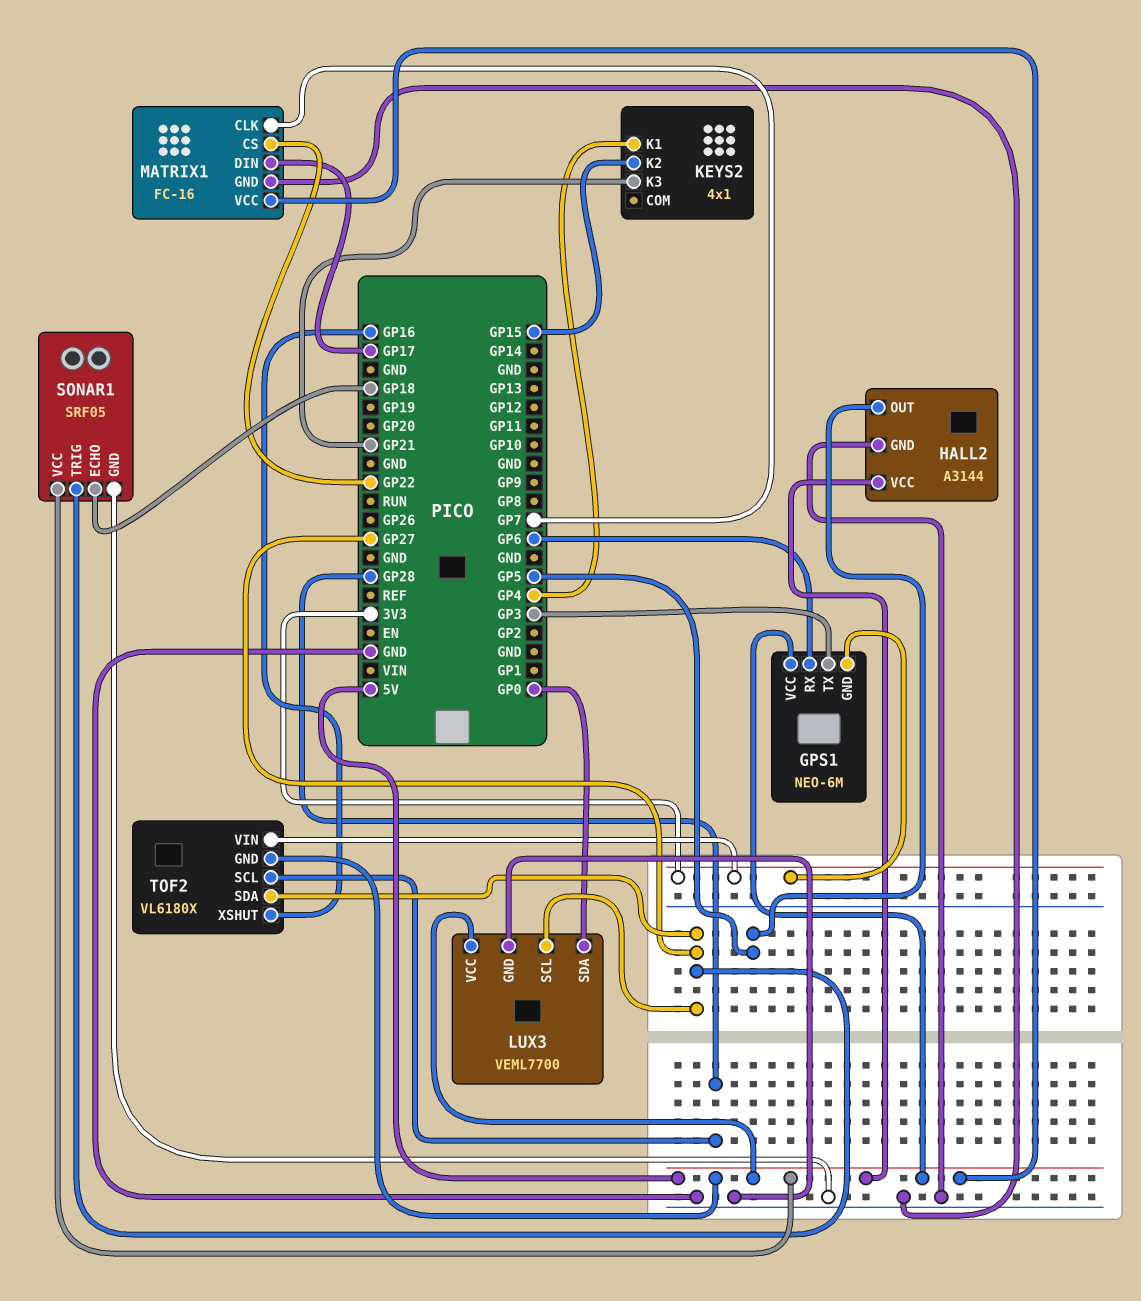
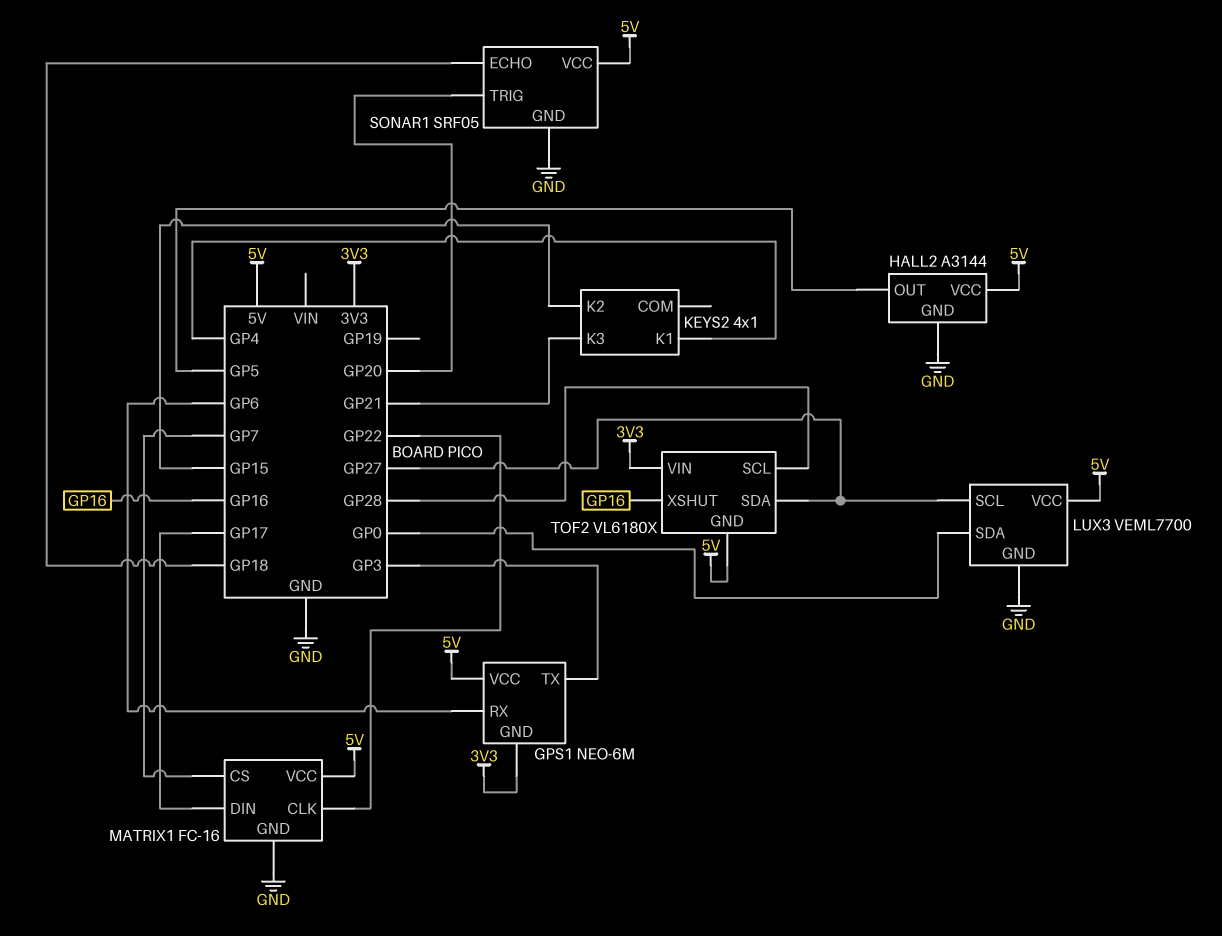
MATRIX1 pin CLK: GP7 -> GP22
MATRIX1 pin CS: GP22 -> GP7
SONAR1 pin TRIG: GP27 -> GP20

